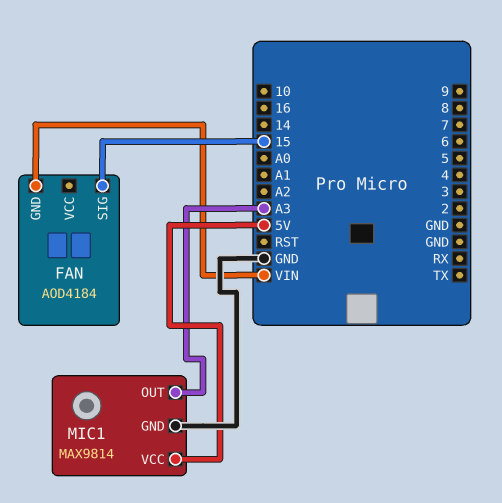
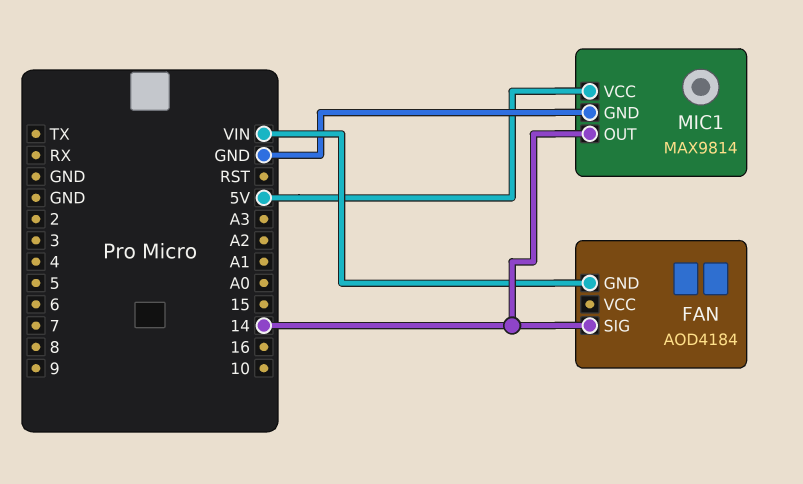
FAN pin SIG: 15 -> 14
MIC1 pin OUT: A3 -> 14

